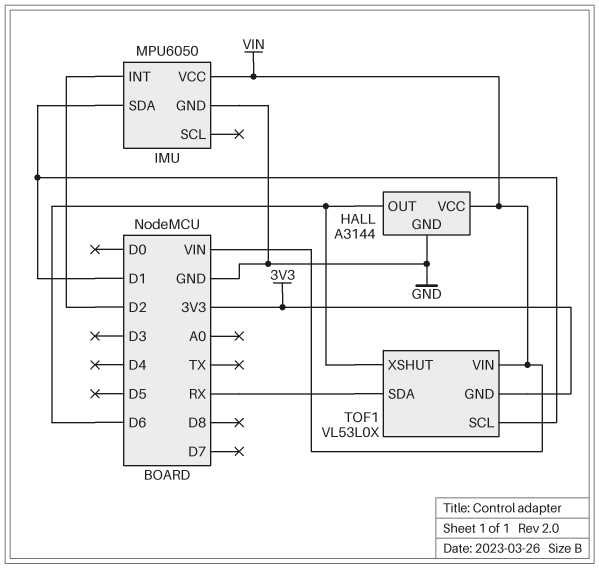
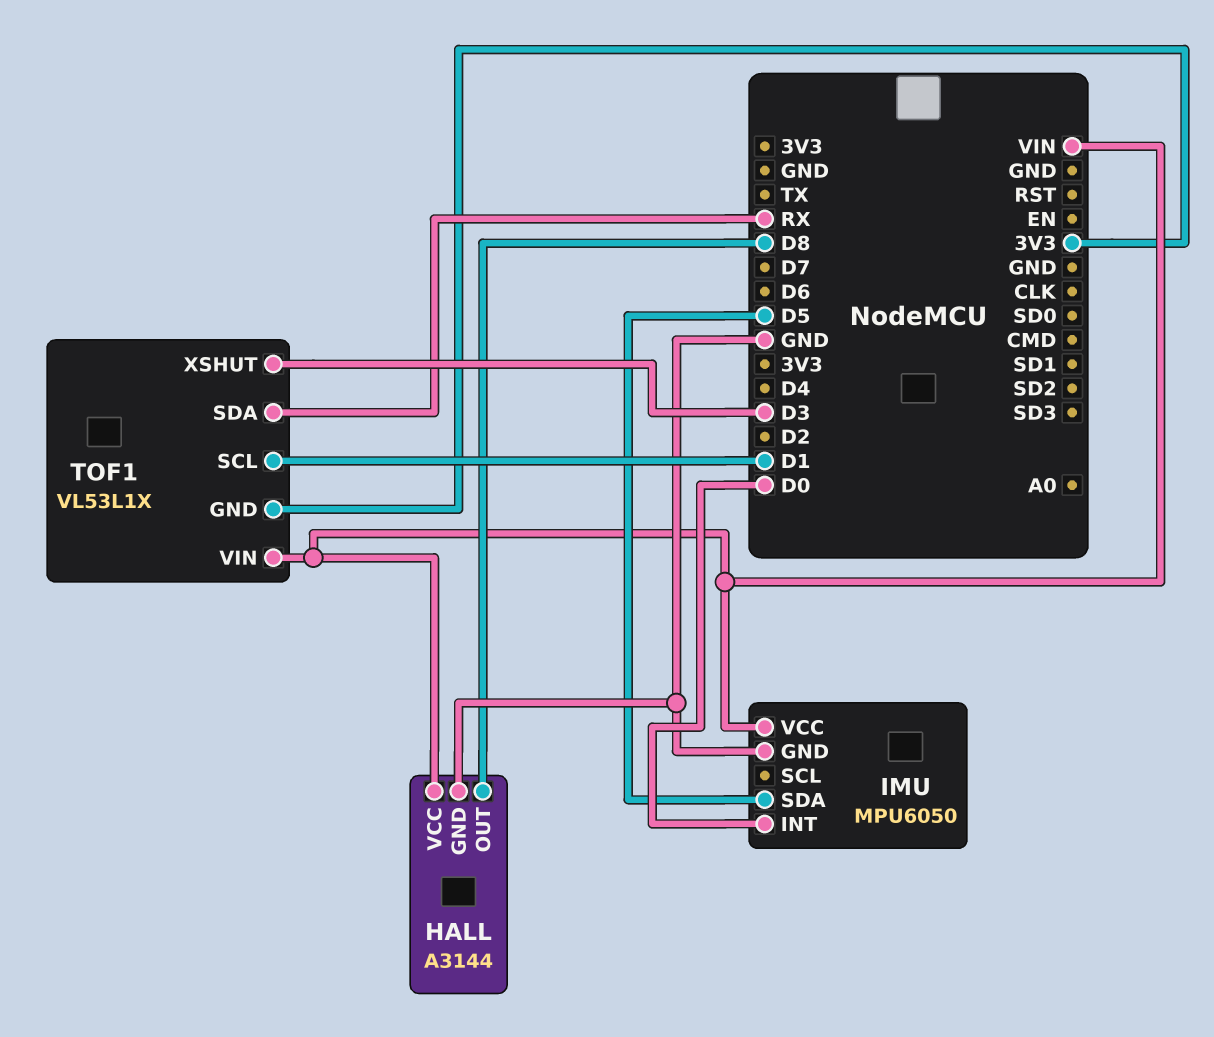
HALL pin OUT: D6 -> D8
IMU pin INT: D2 -> D0
IMU pin SDA: D1 -> D5
TOF1: VL53L0X -> VL53L1X
TOF1 pin XSHUT: D6 -> D3

